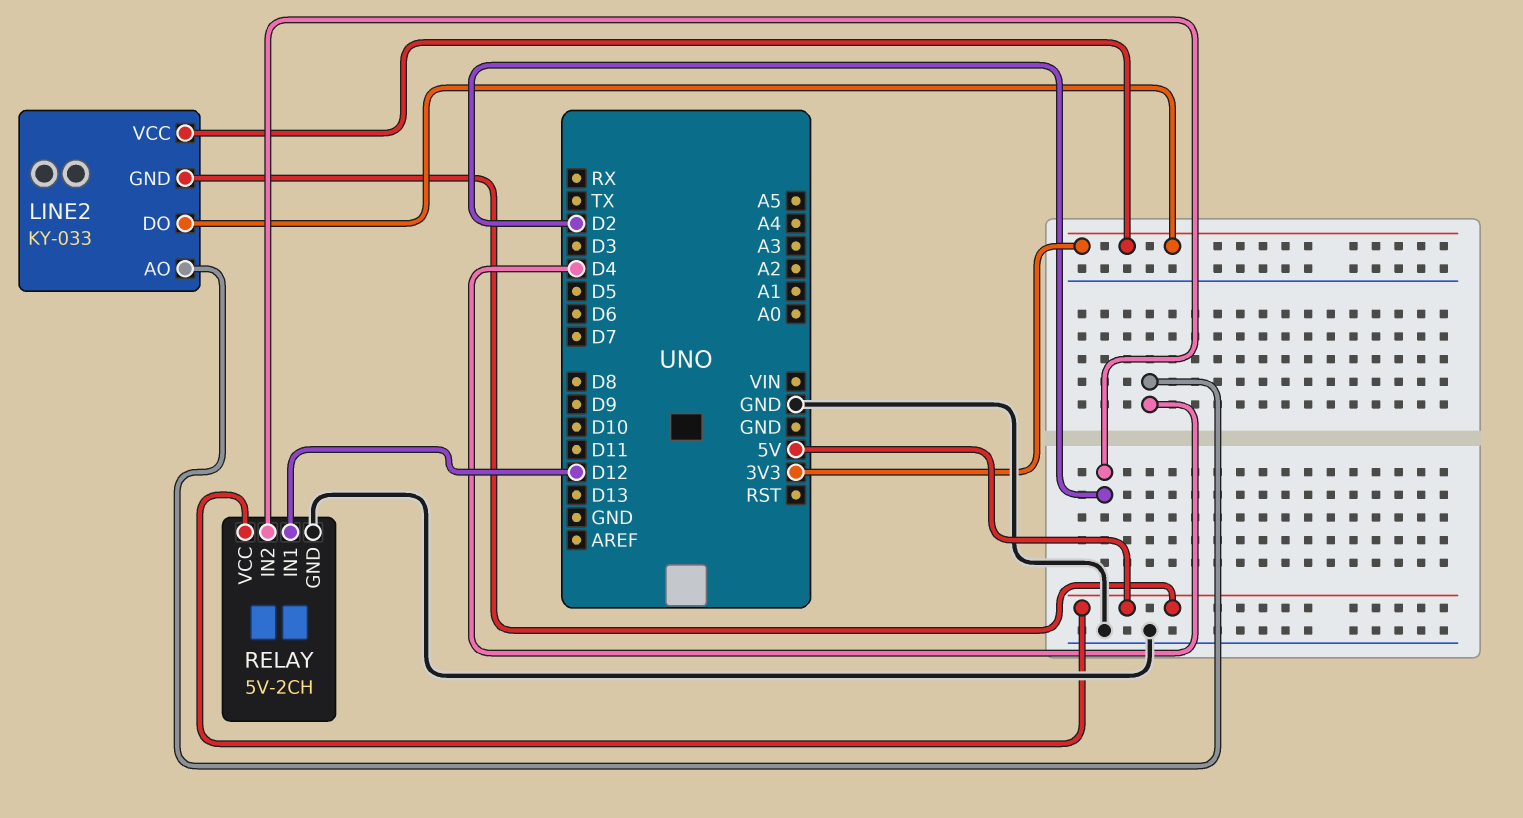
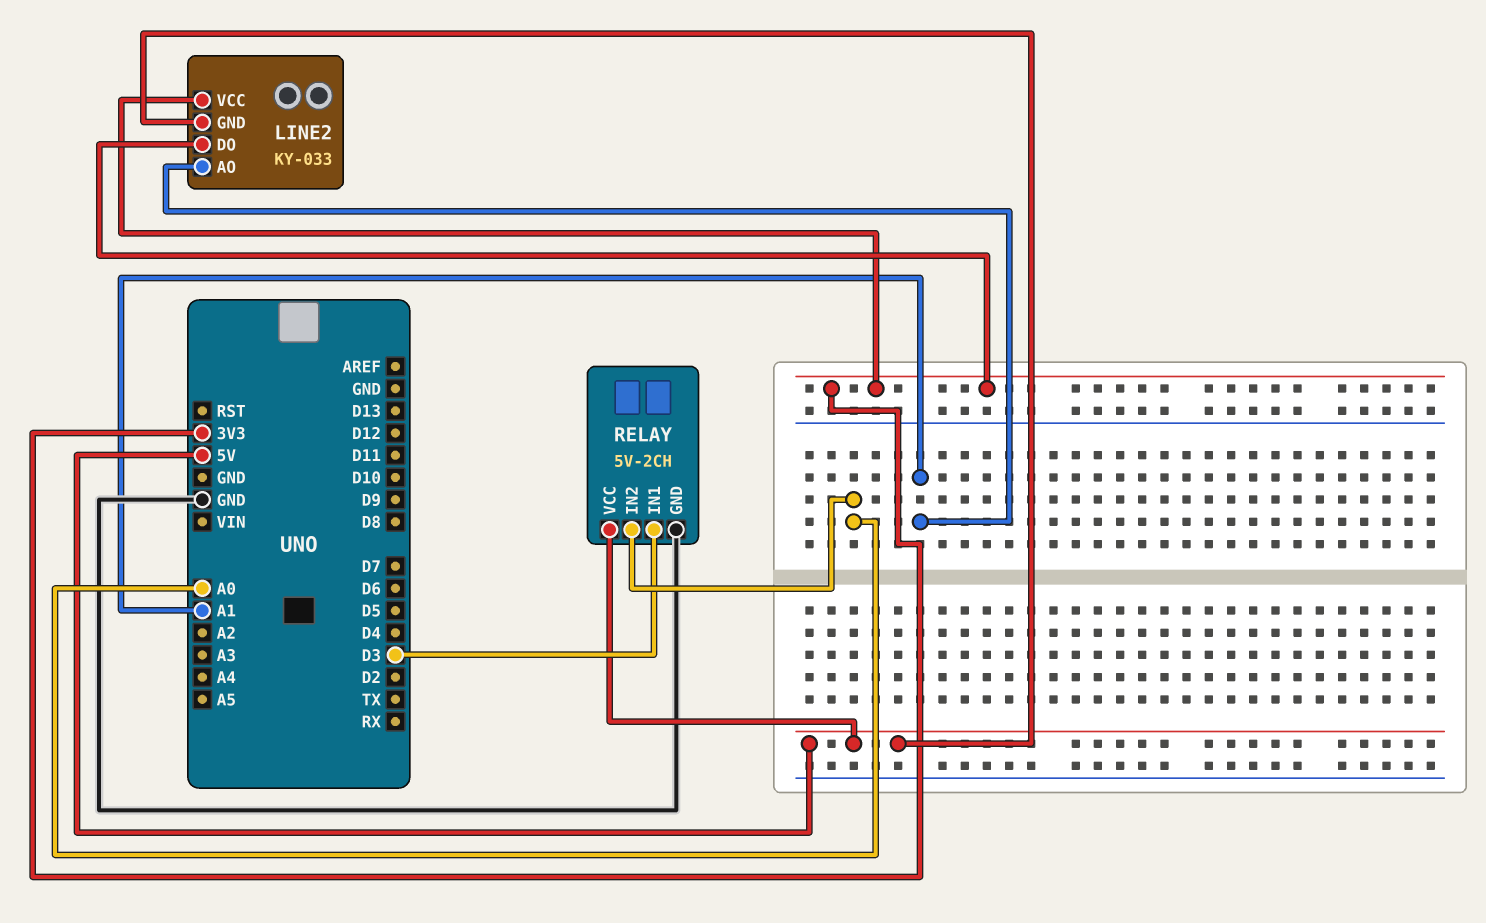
LINE2 pin AO: D4 -> A1
RELAY pin IN1: D12 -> D3
RELAY pin IN2: D2 -> A0

